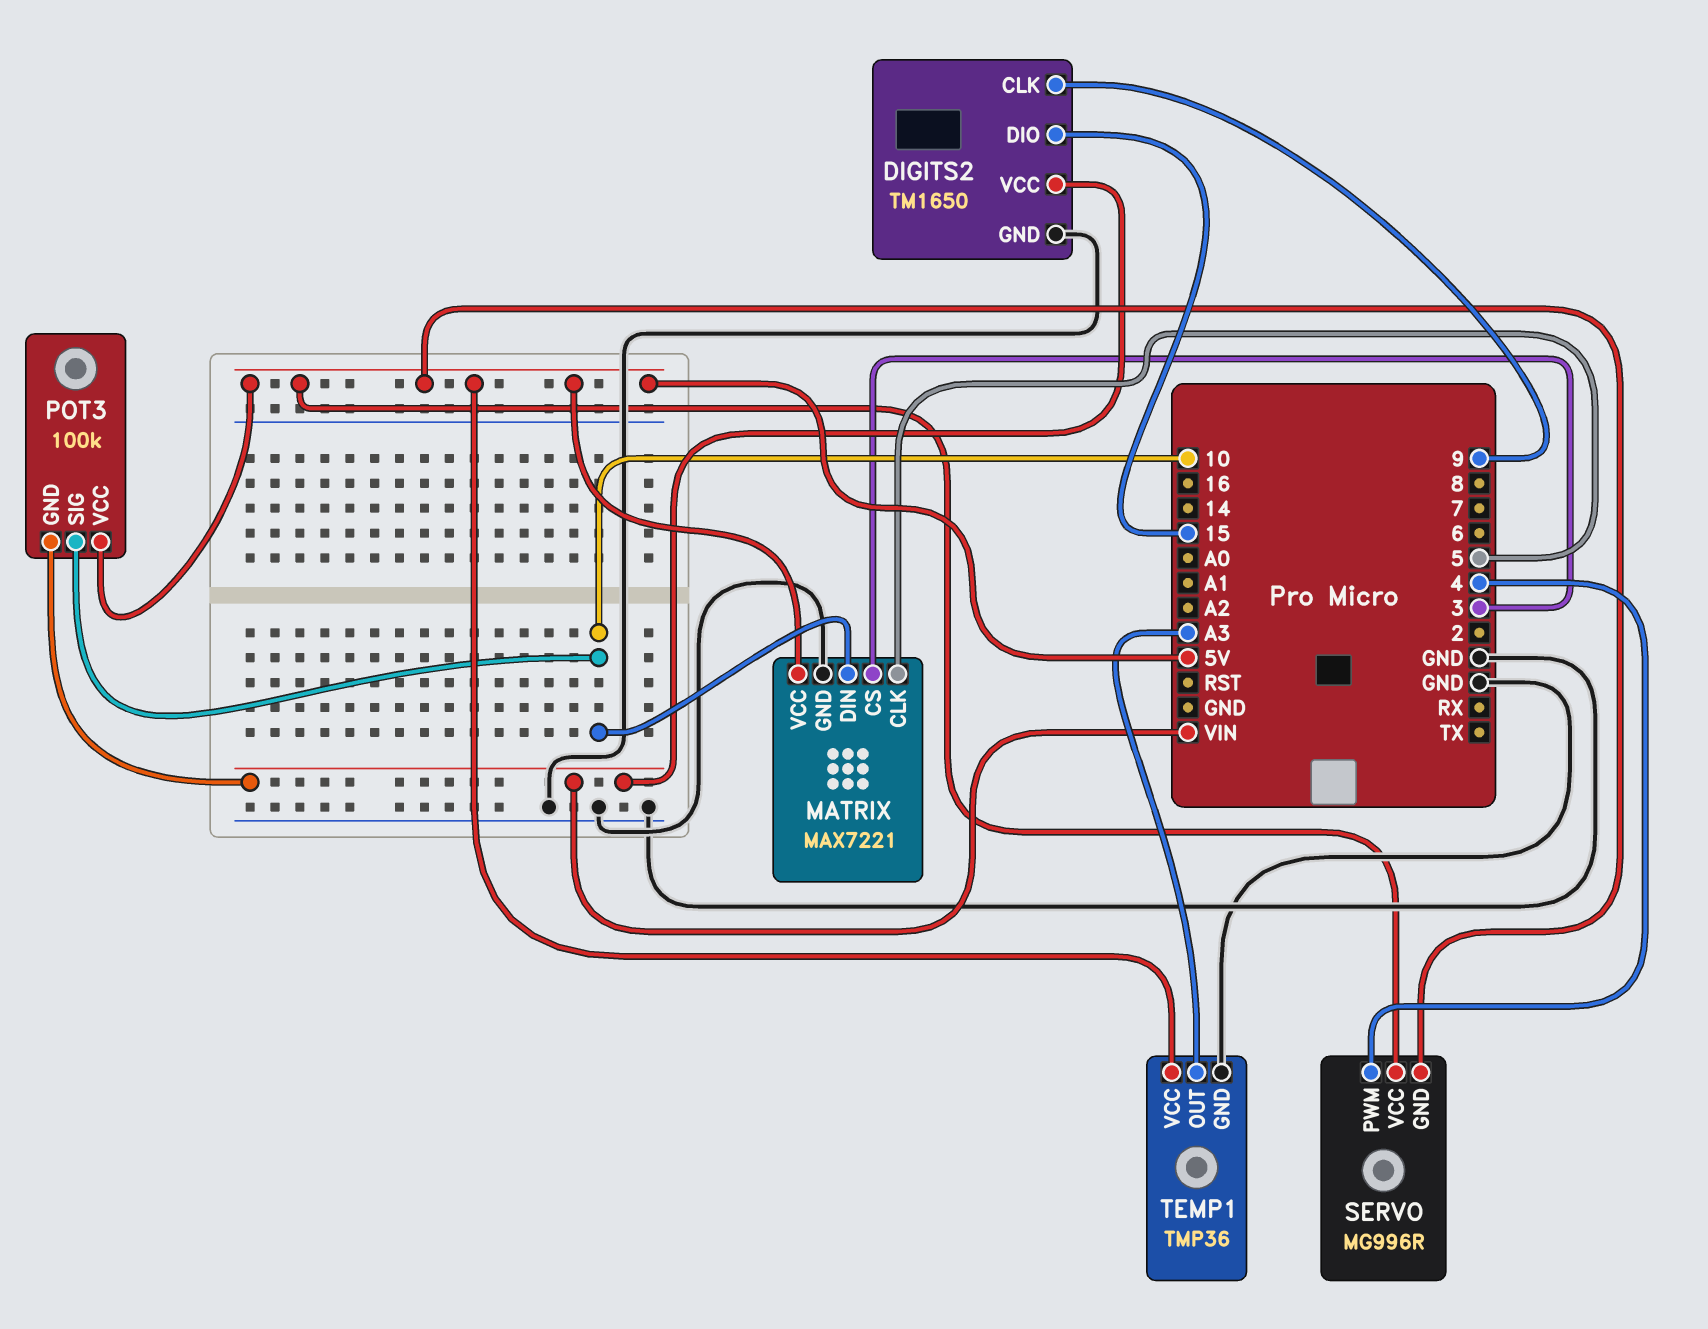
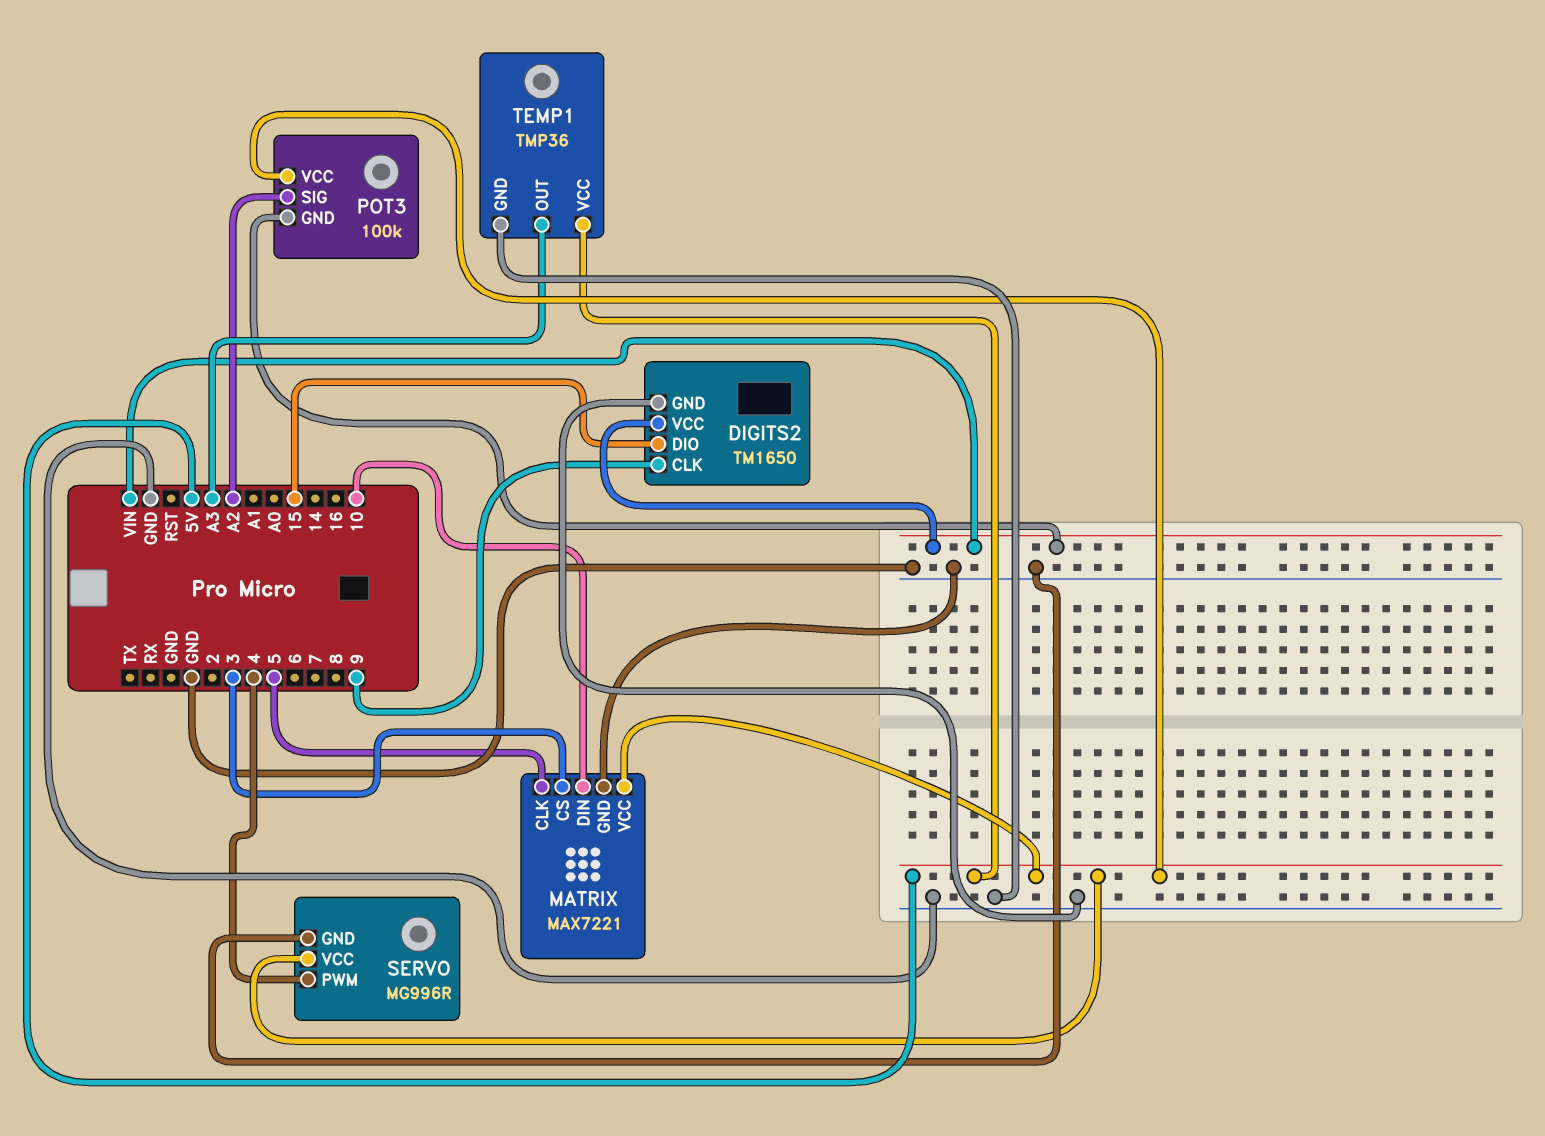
POT3 pin SIG: 10 -> A2
SERVO pin GND: 5V -> GND

